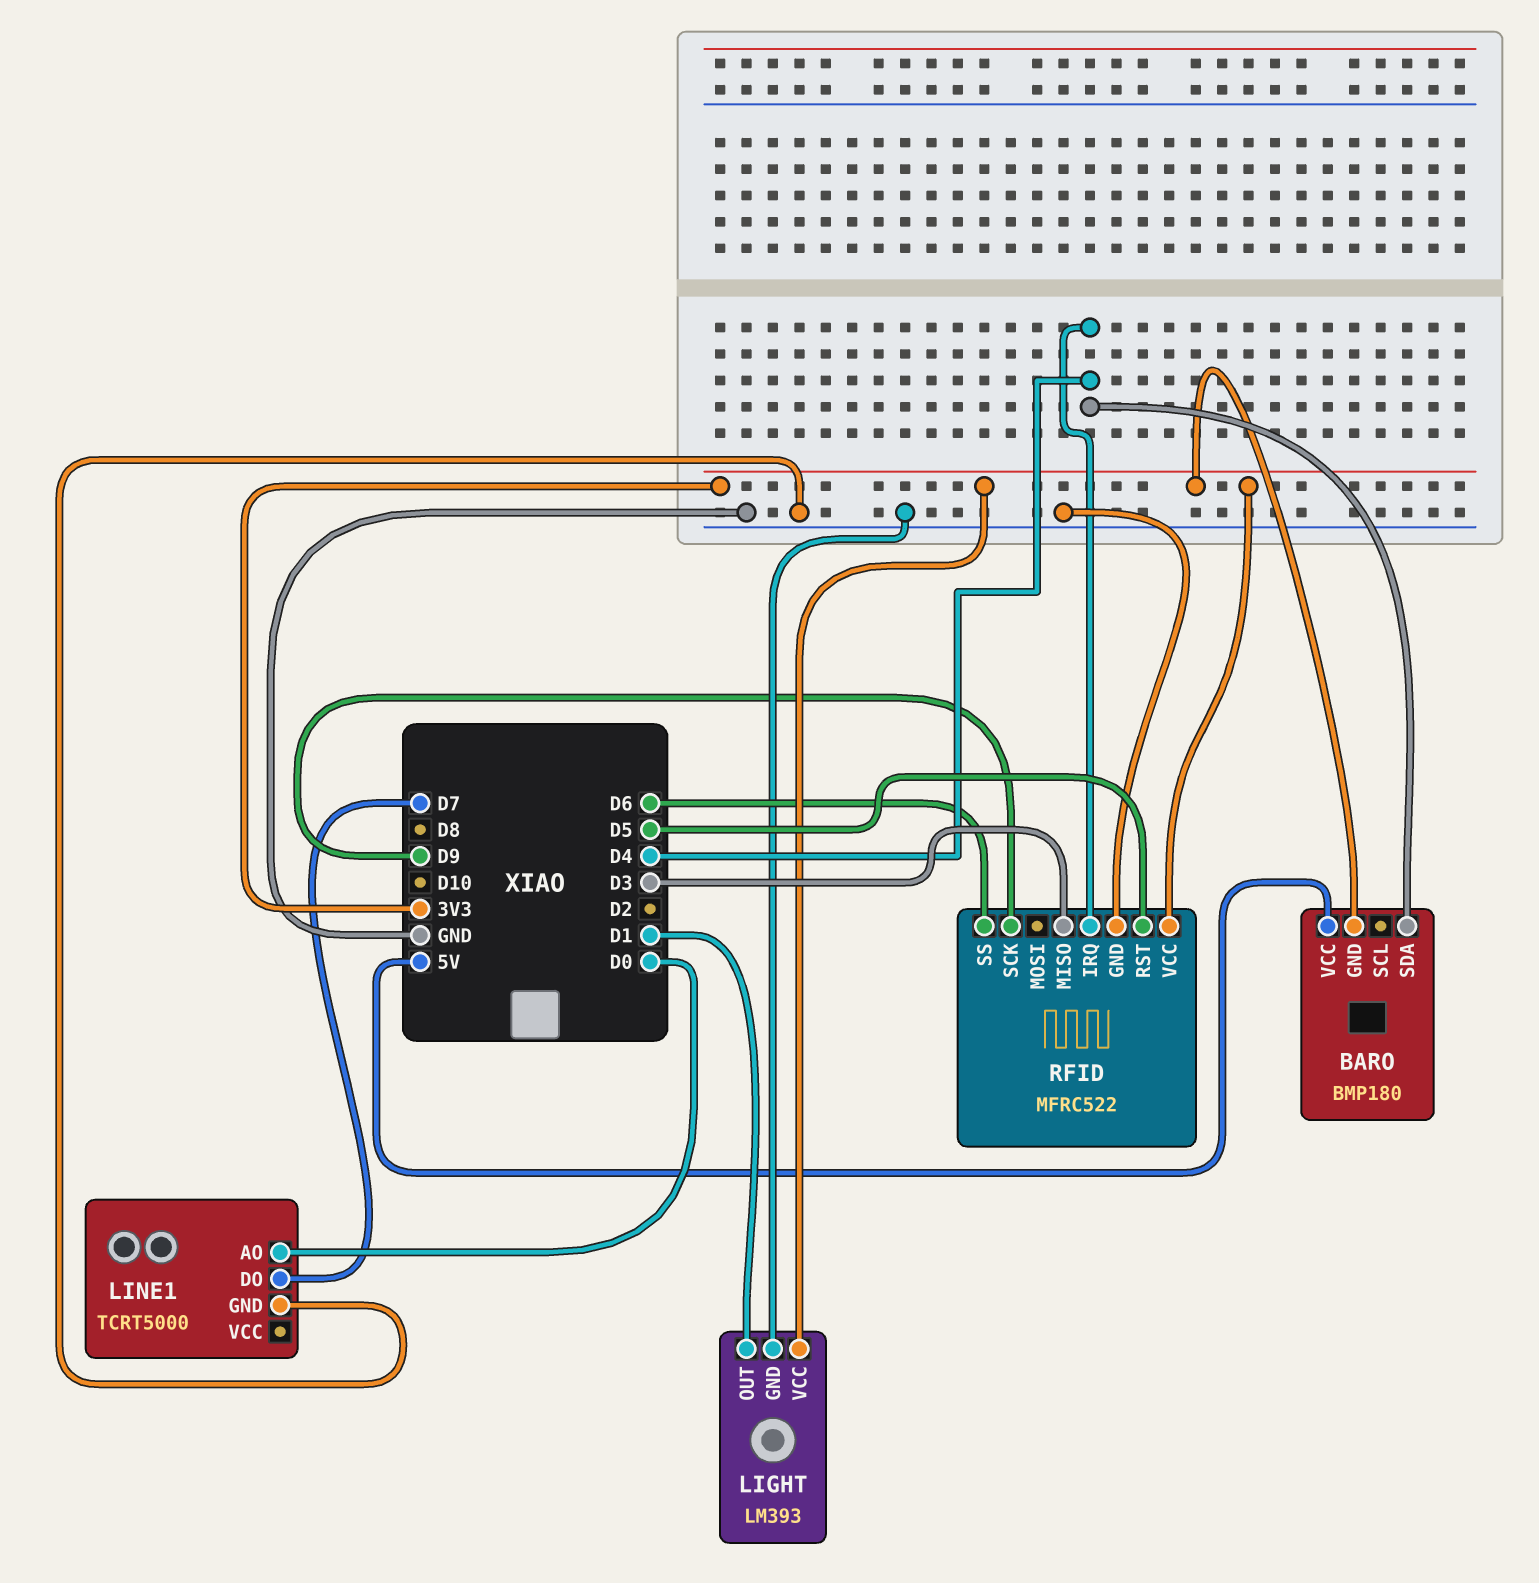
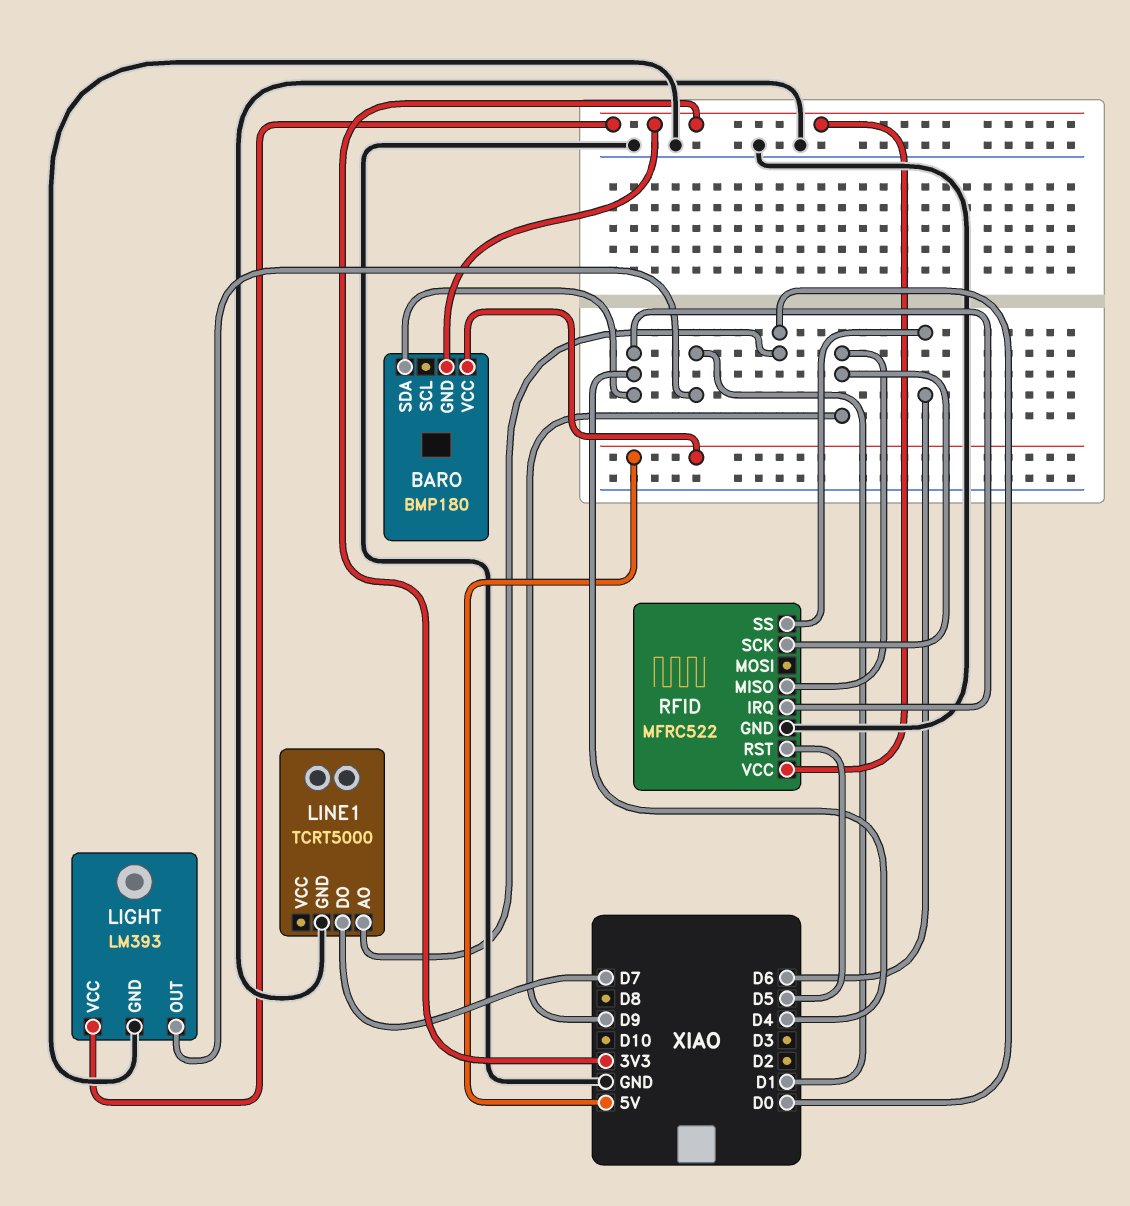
RFID pin MISO: D3 -> D9

